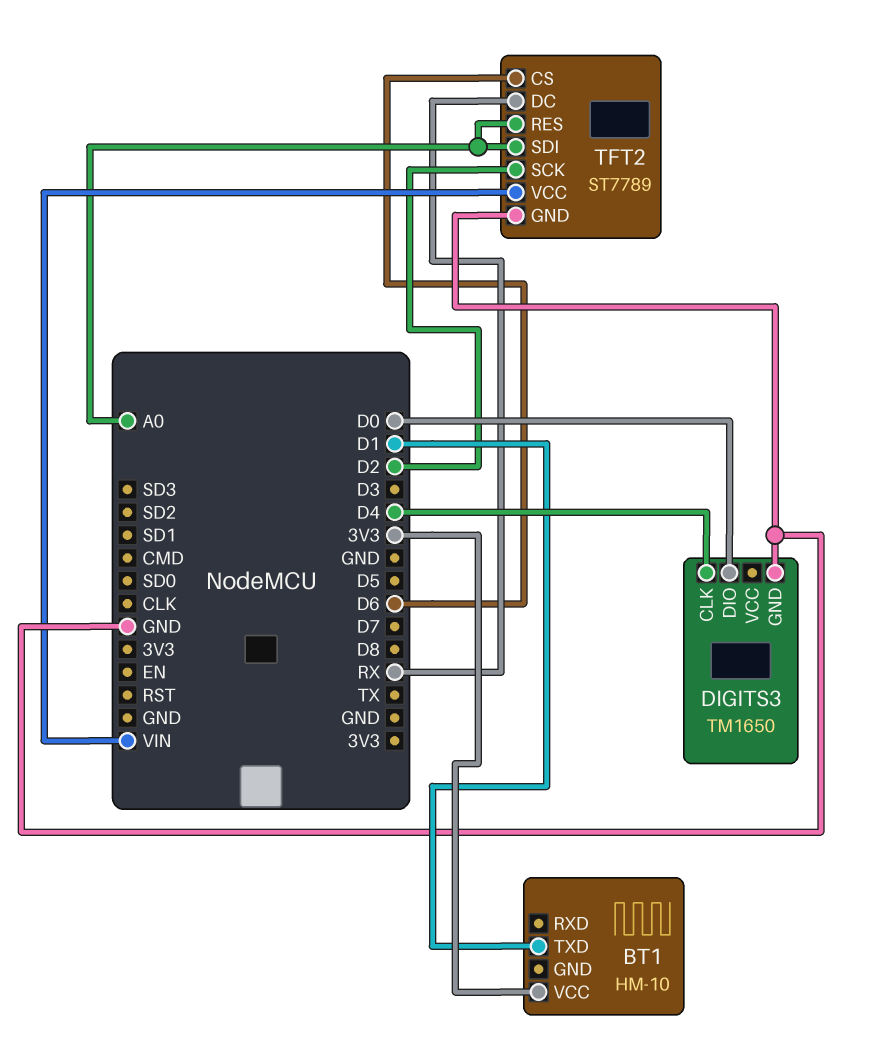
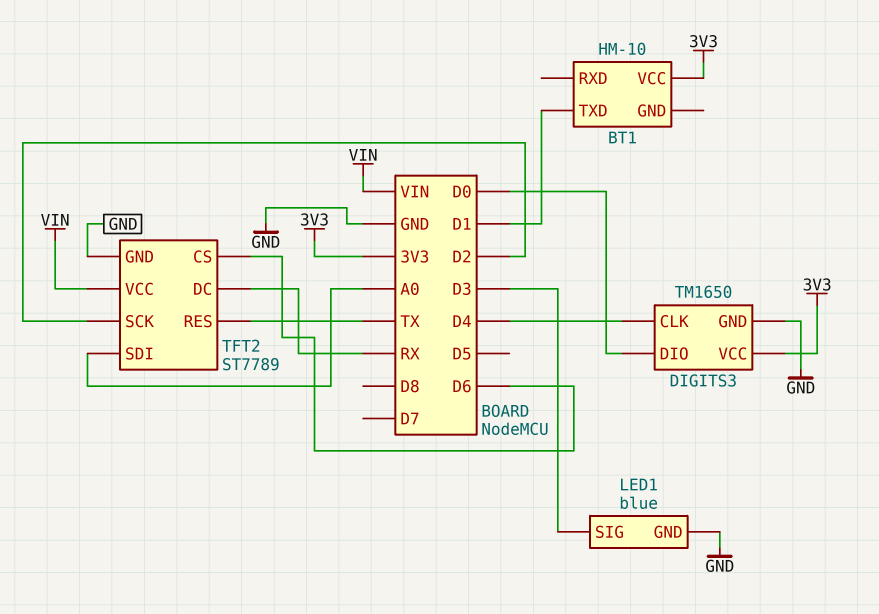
DIGITS3 pin VCC: none -> 3V3
LED1: none -> blue
LED1 pin GND: none -> GND
LED1 pin SIG: none -> D3
TFT2 pin RES: A0 -> TX

